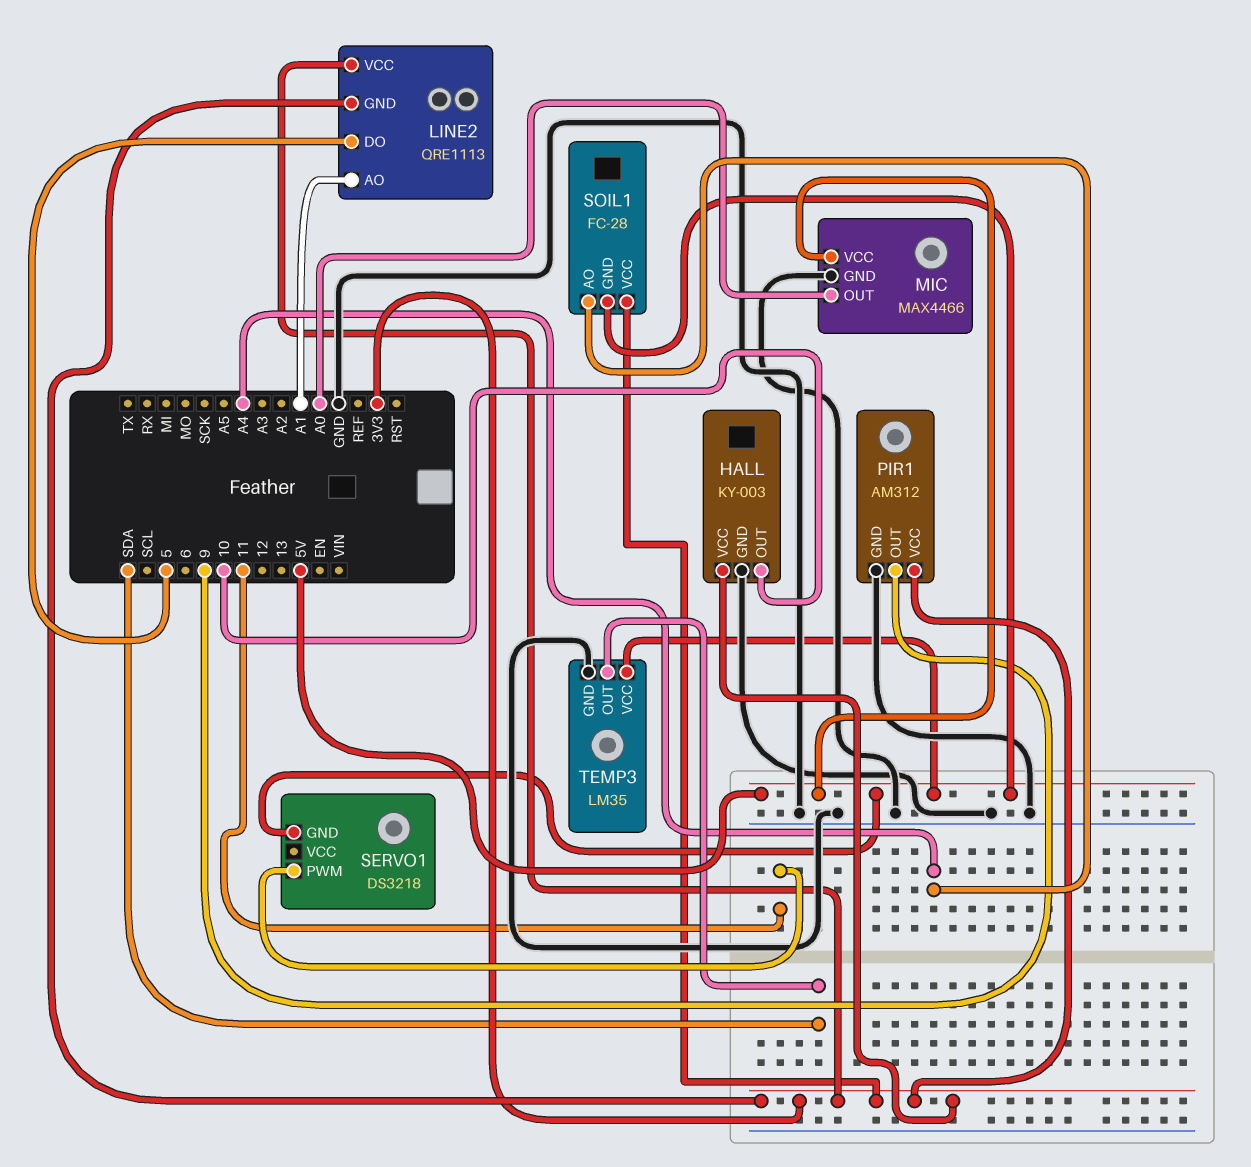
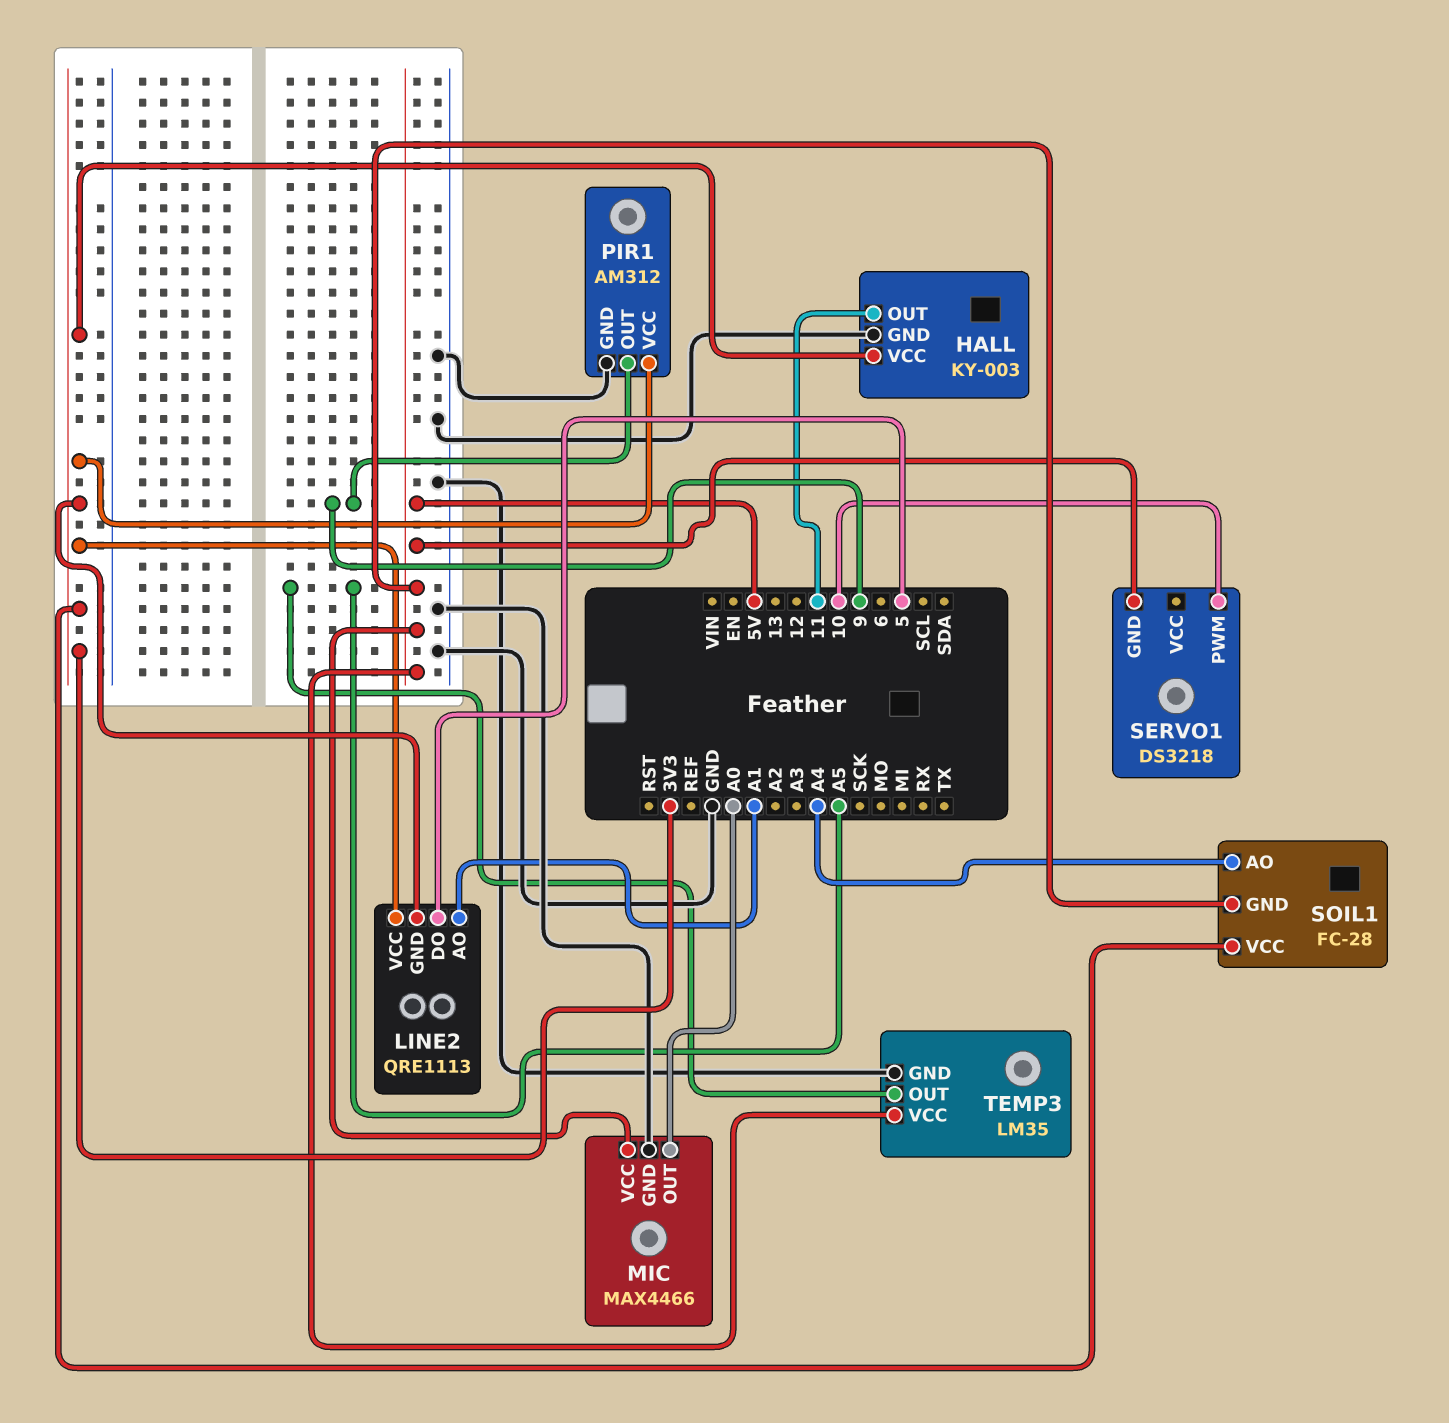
HALL pin OUT: 10 -> 11
SERVO1 pin PWM: 11 -> 10
TEMP3 pin OUT: SDA -> A5

